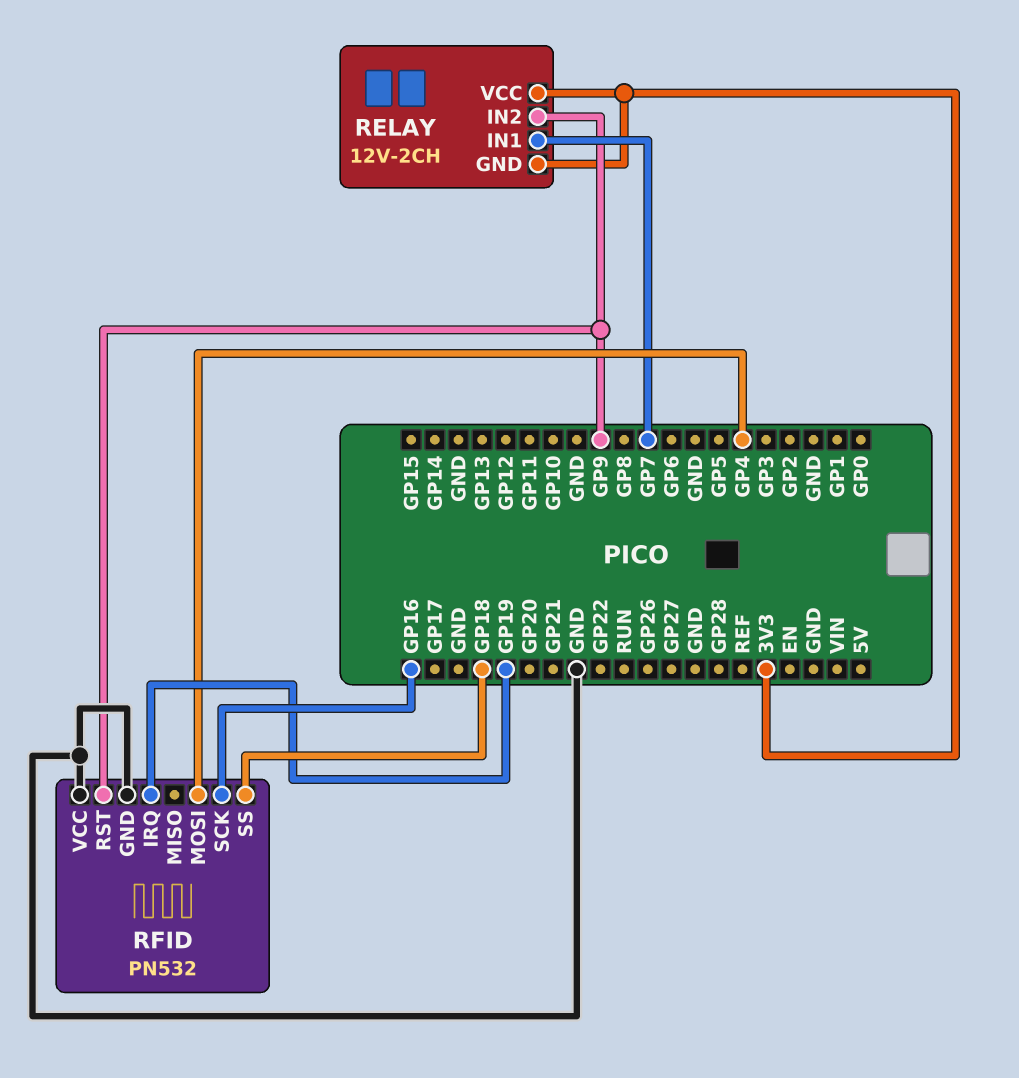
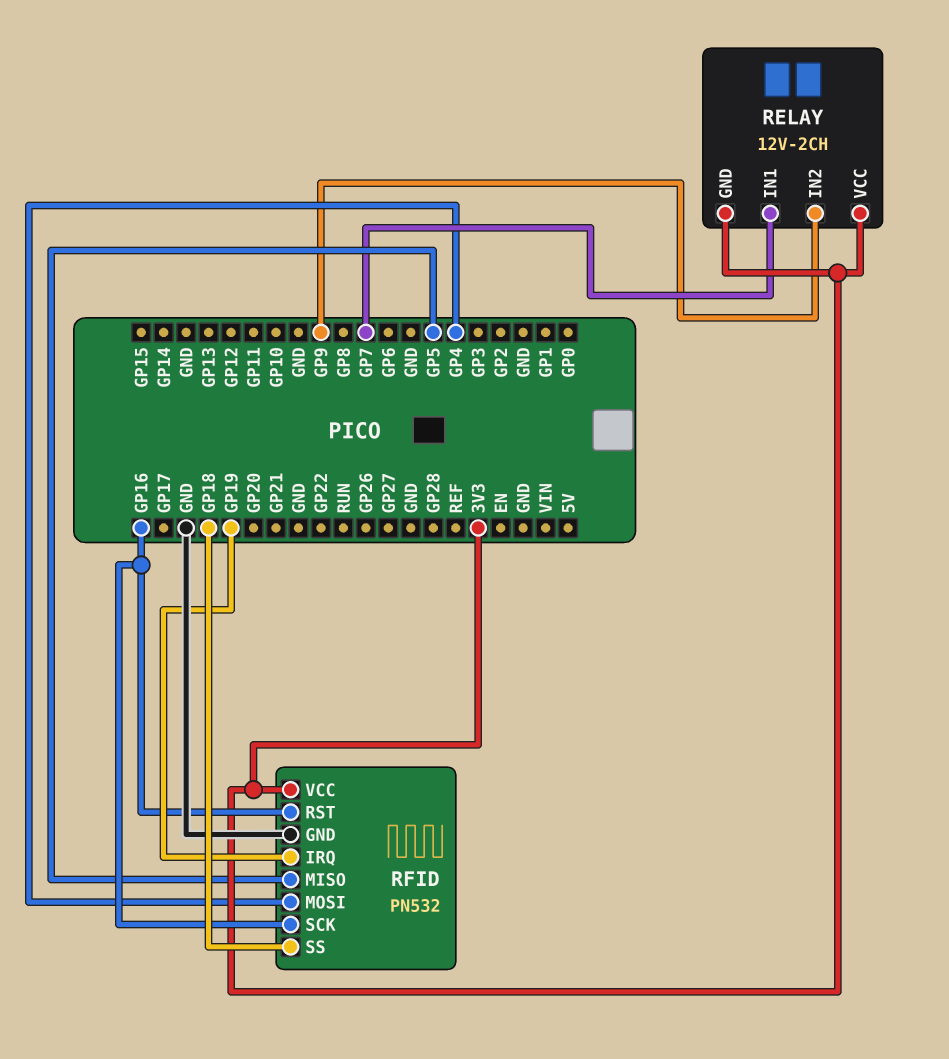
RFID pin MISO: none -> GP5
RFID pin RST: GP9 -> GP16
RFID pin VCC: GND -> 3V3

